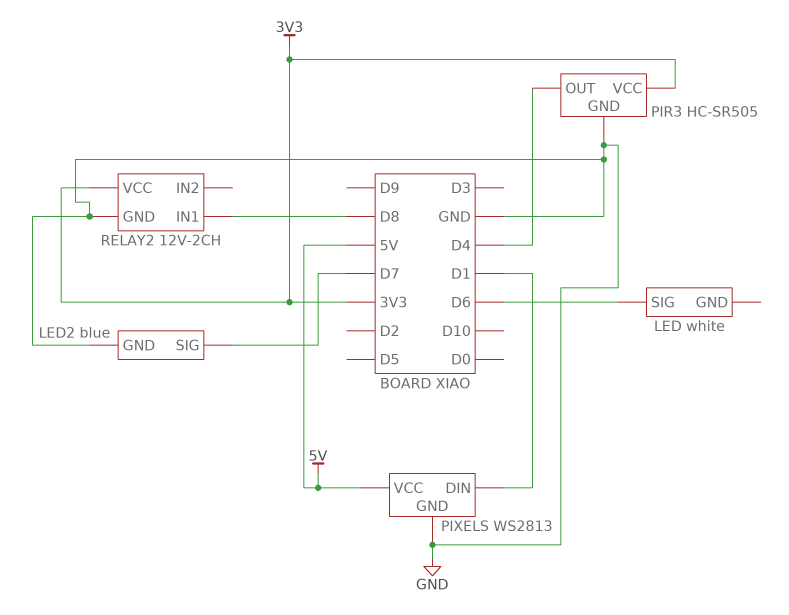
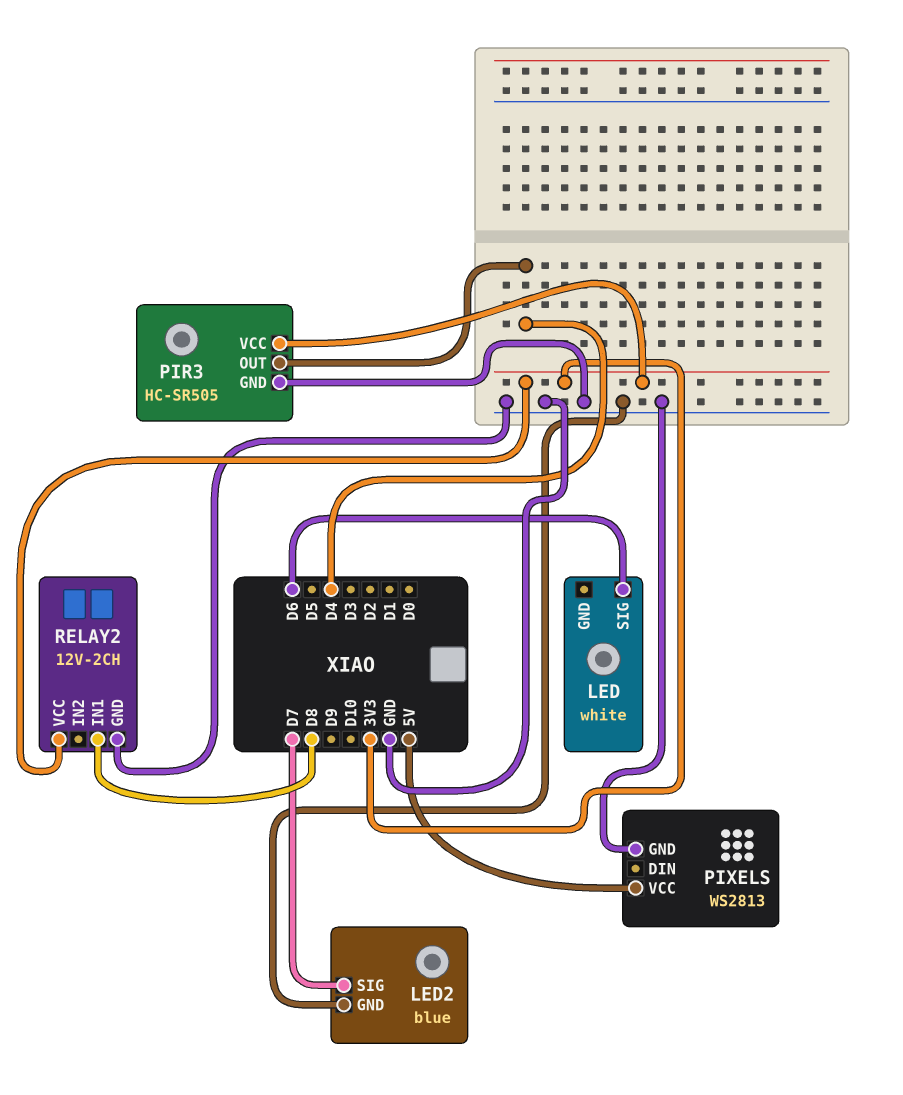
PIXELS pin DIN: D1 -> none

